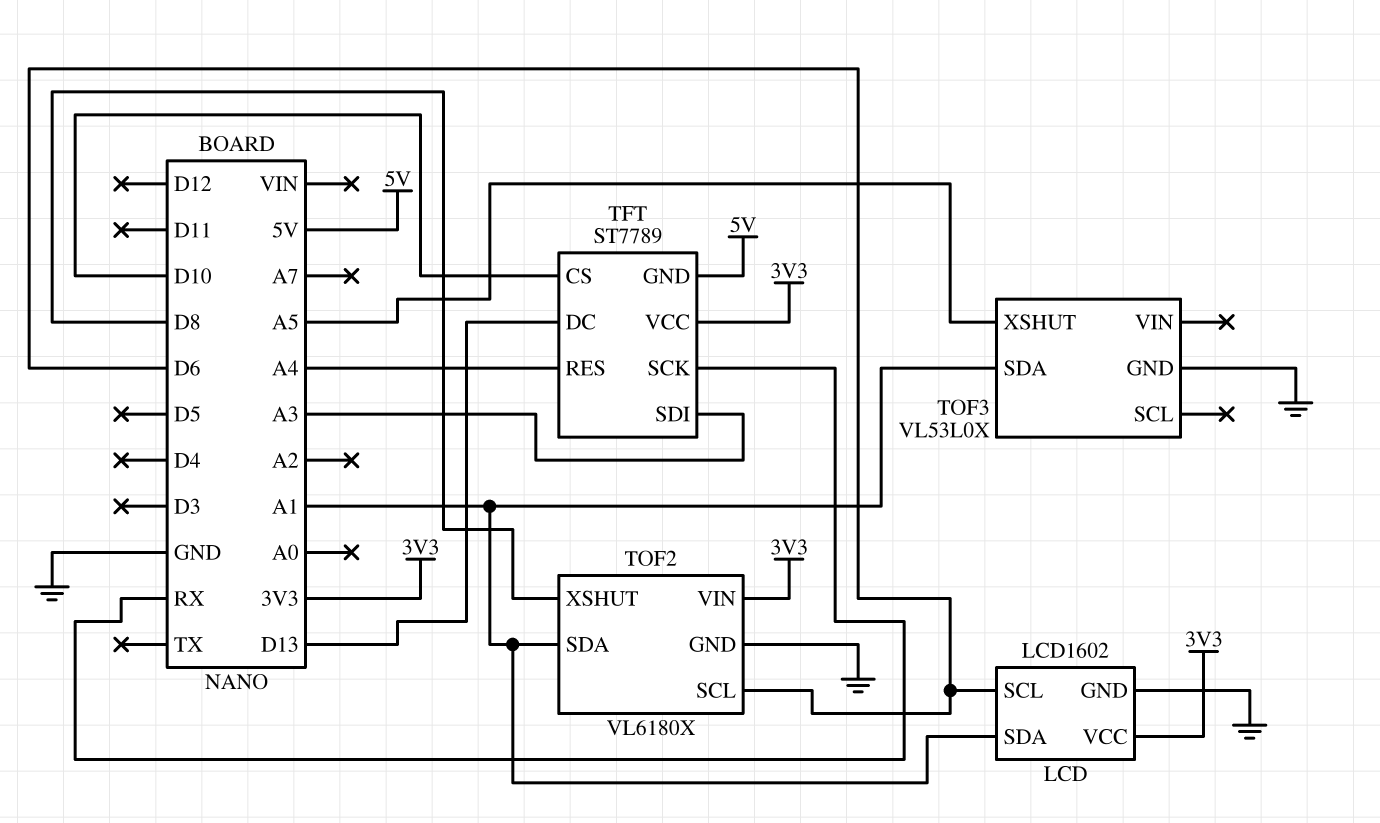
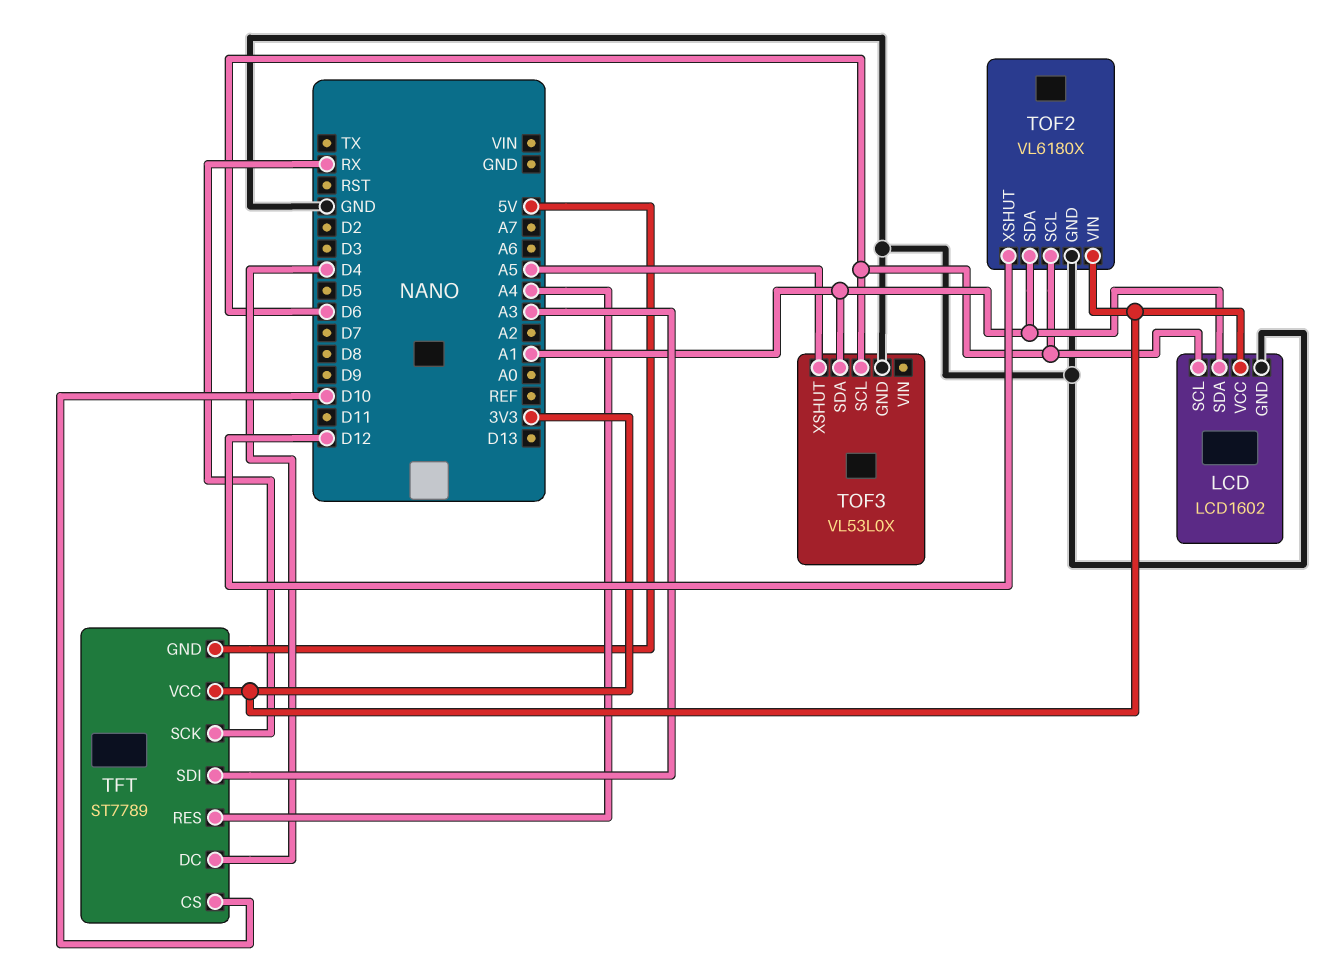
TFT pin DC: D13 -> D4
TOF2 pin XSHUT: D8 -> D12
TOF3 pin SCL: none -> D6

